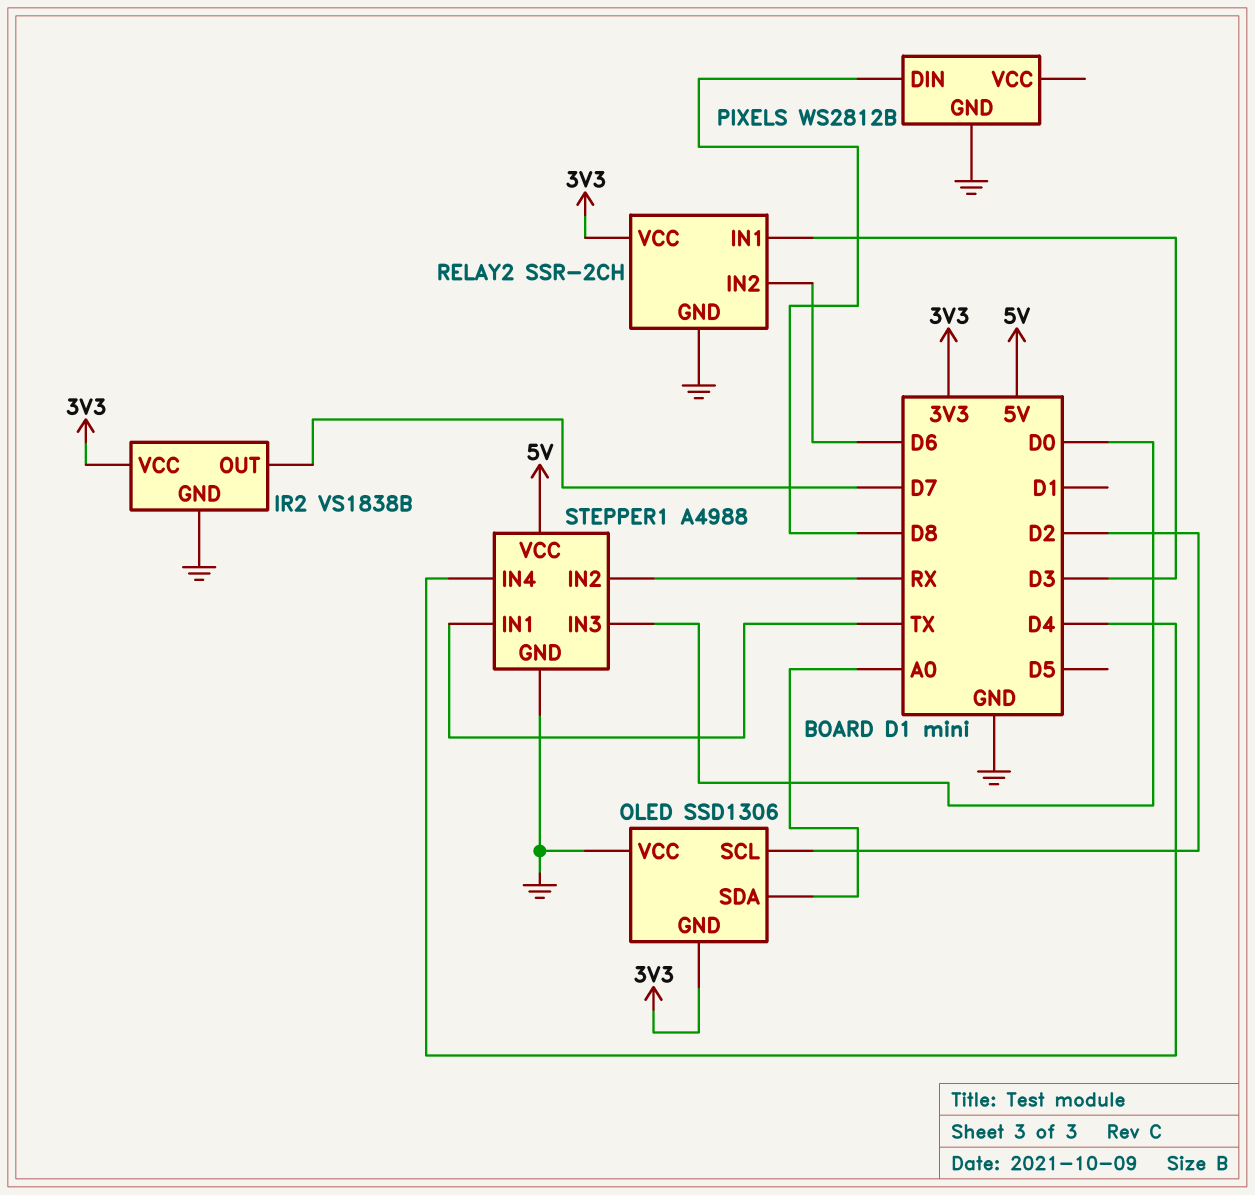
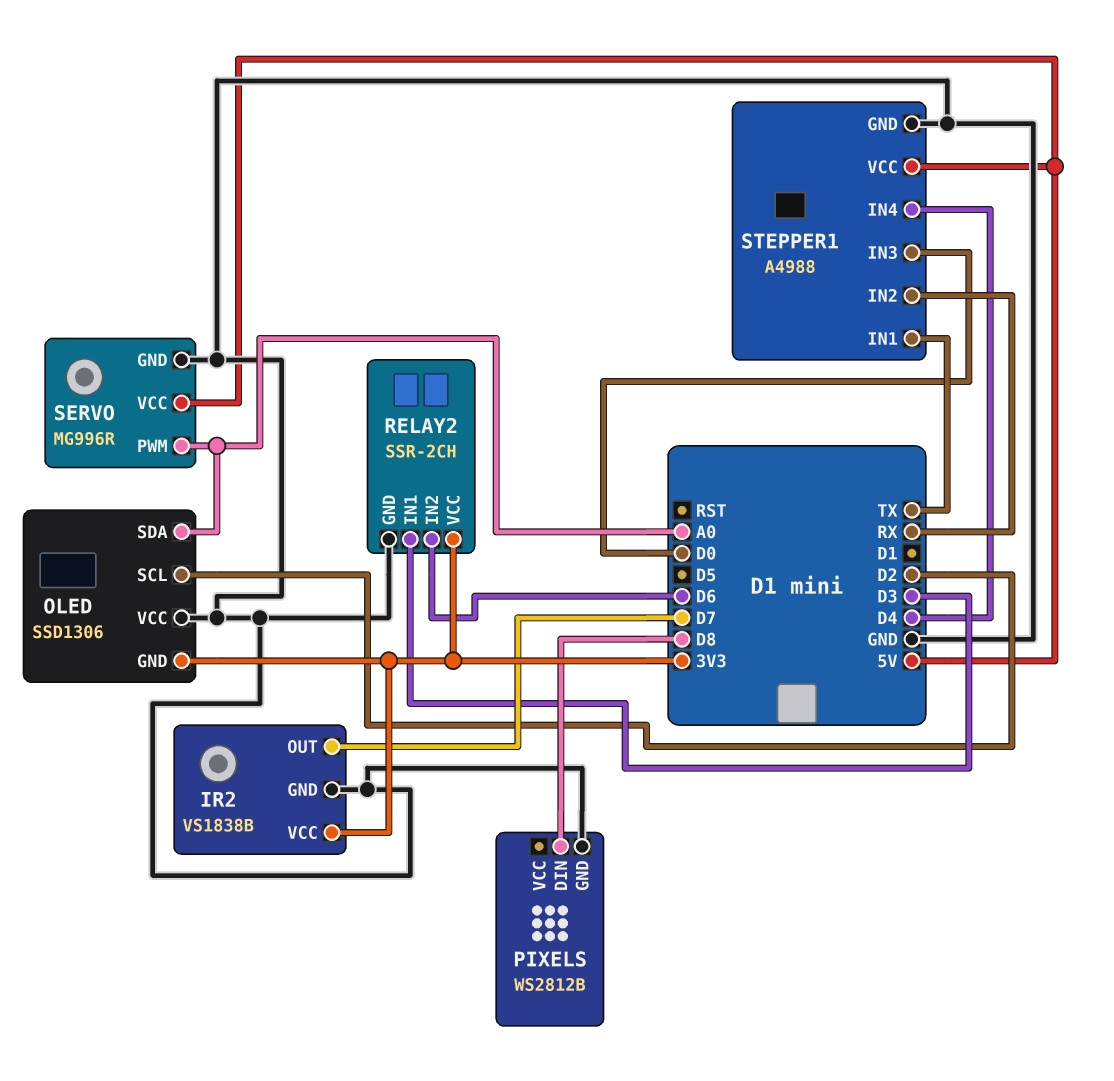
SERVO: none -> MG996R
SERVO pin GND: none -> GND
SERVO pin PWM: none -> A0
SERVO pin VCC: none -> 5V

